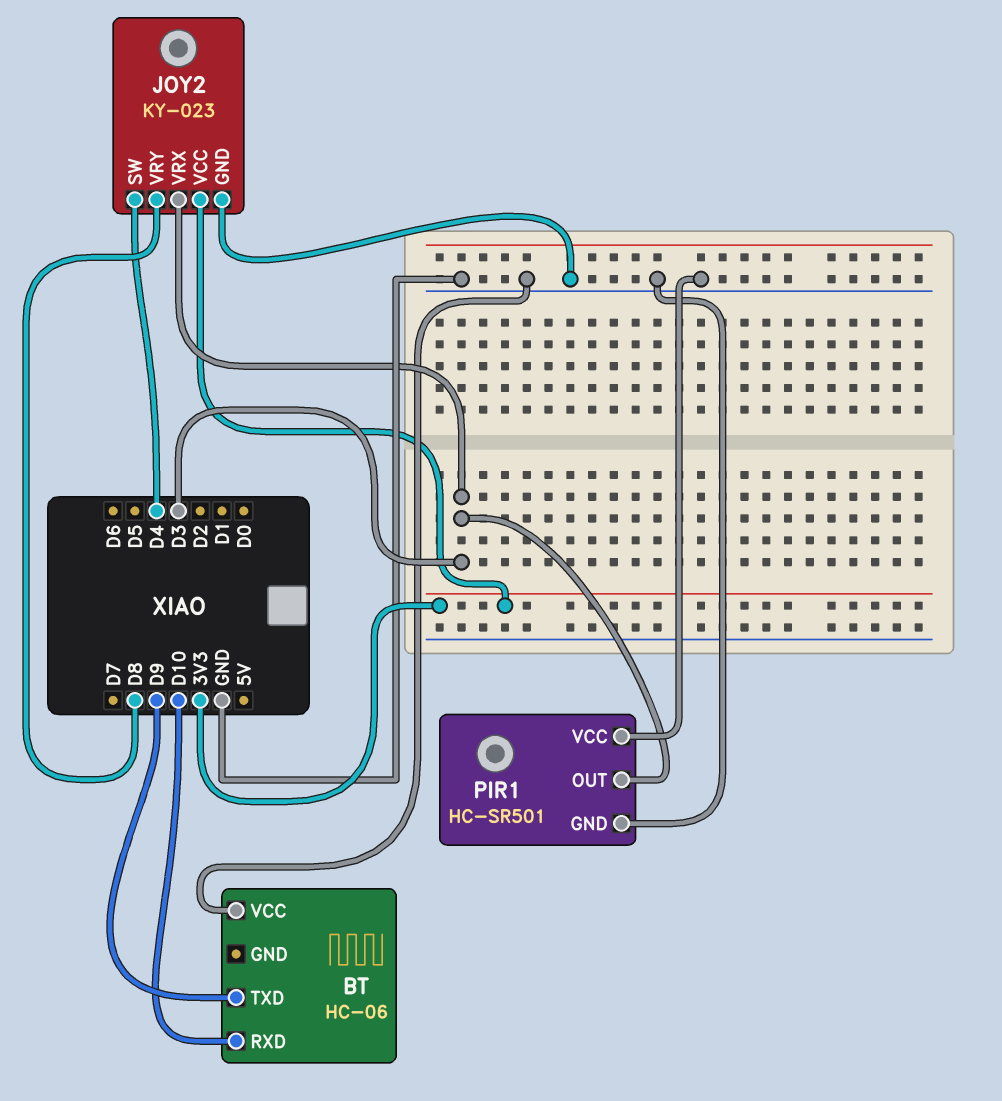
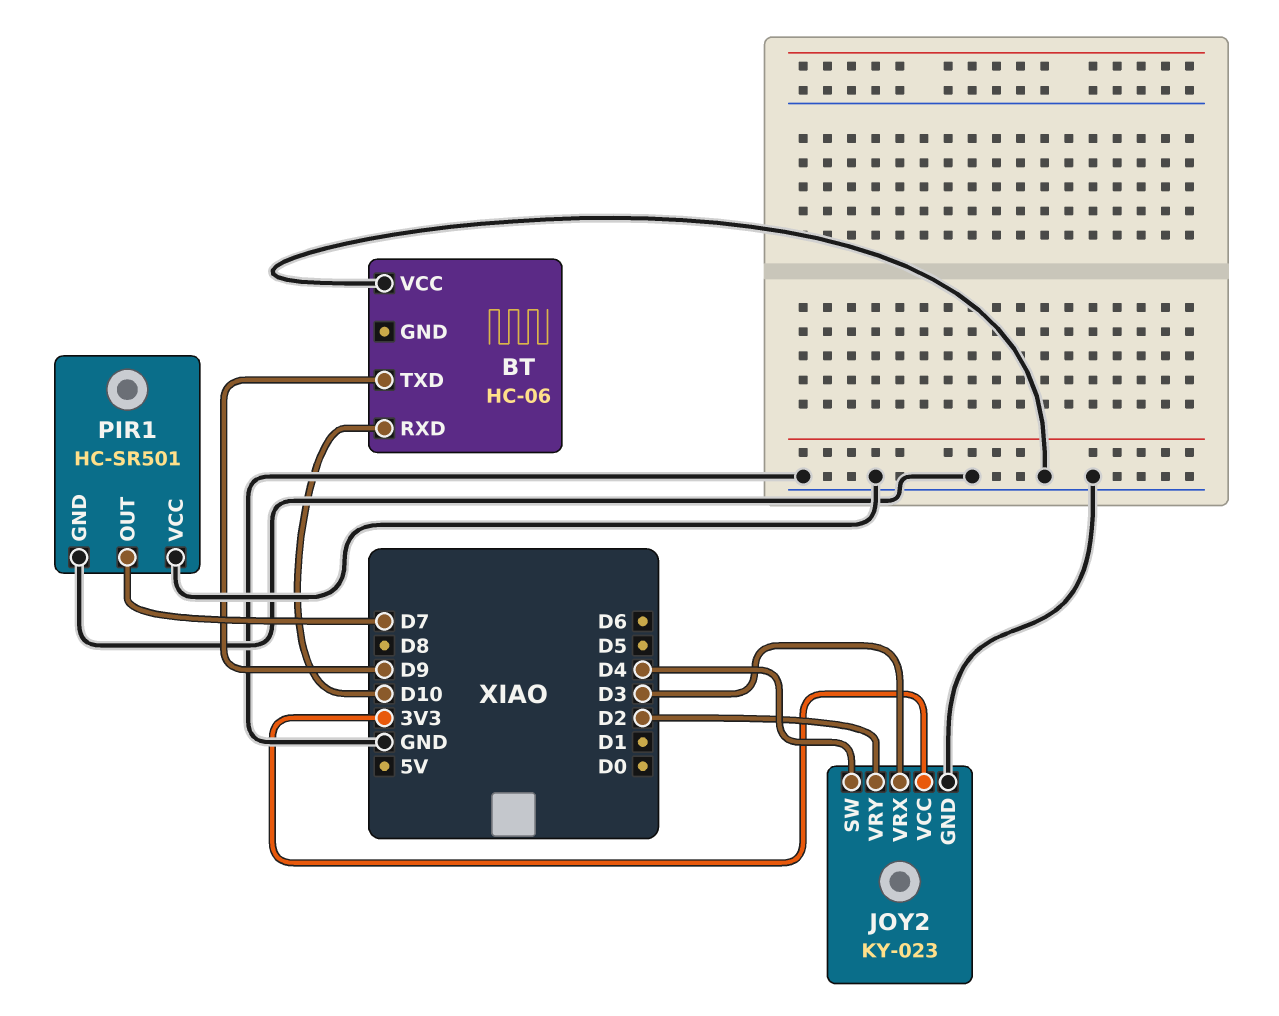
JOY2 pin VRY: D8 -> D2
PIR1 pin OUT: D3 -> D7

